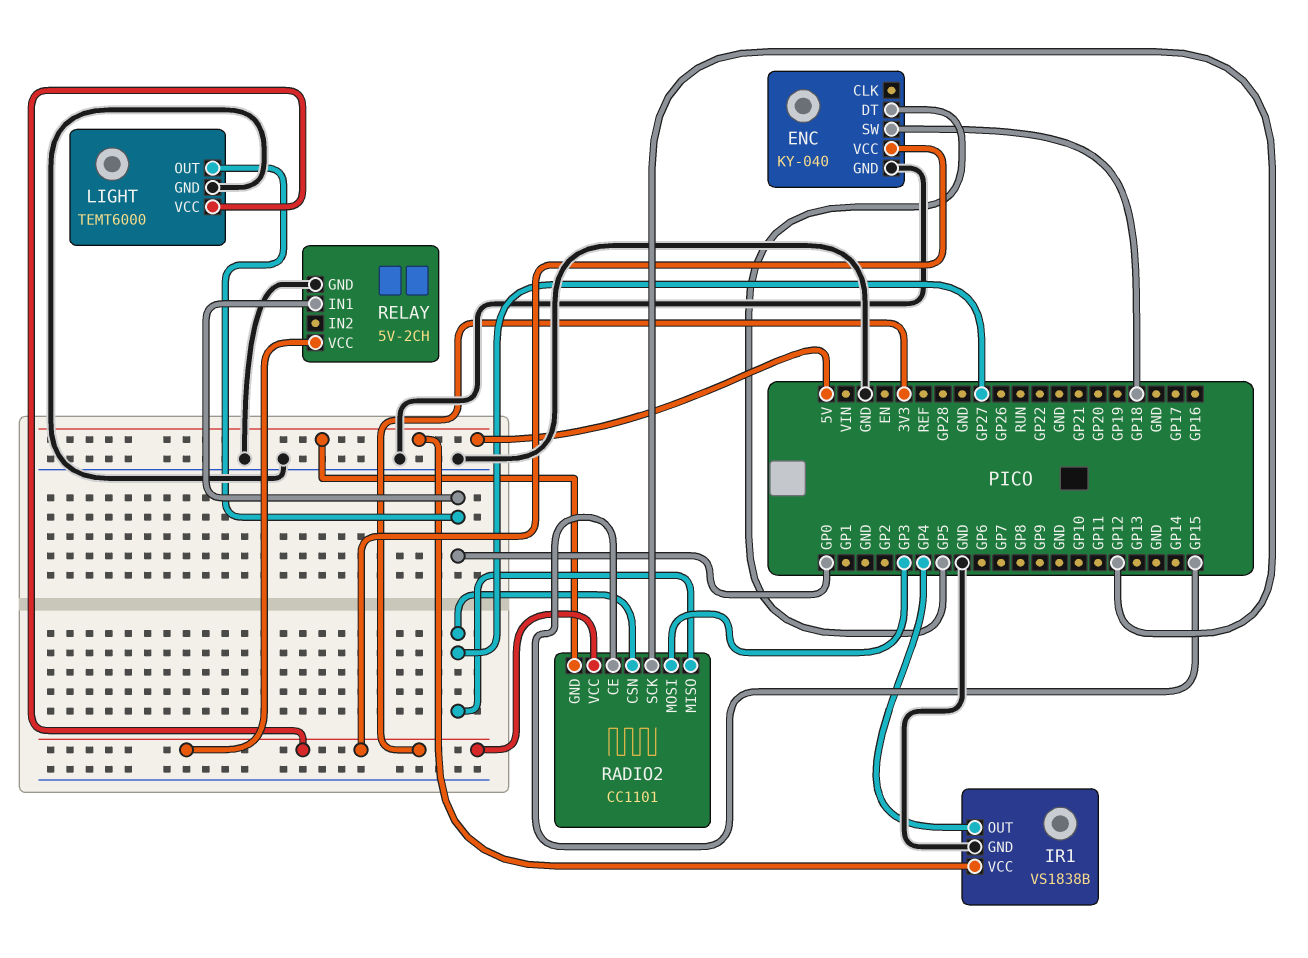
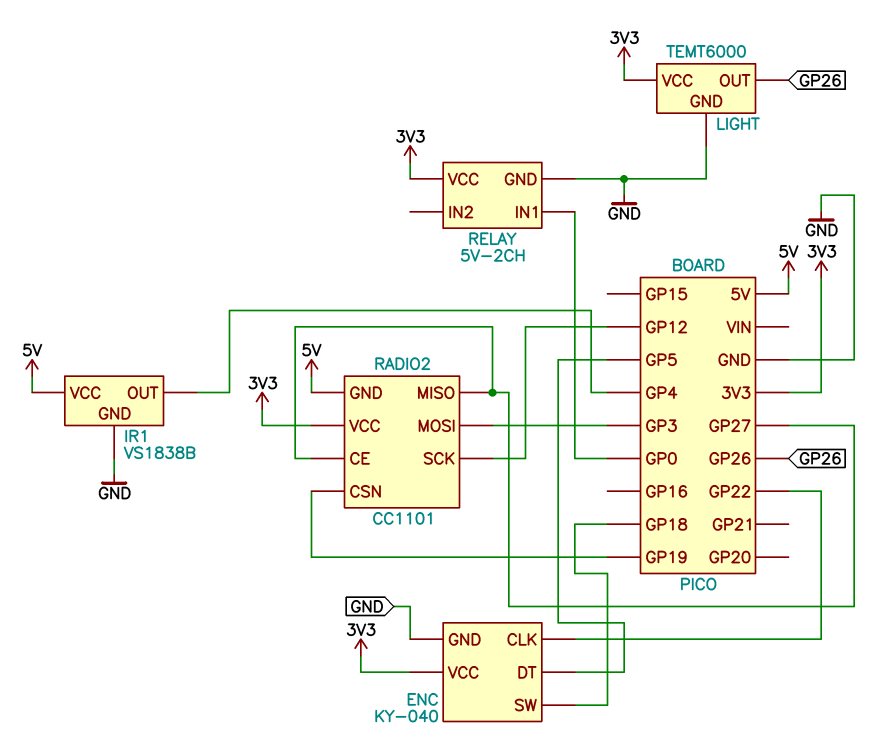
ENC pin CLK: none -> GP22
LIGHT pin OUT: GP0 -> GP26
RADIO2 pin CE: GP15 -> GP27
RADIO2 pin CSN: GP27 -> GP19

